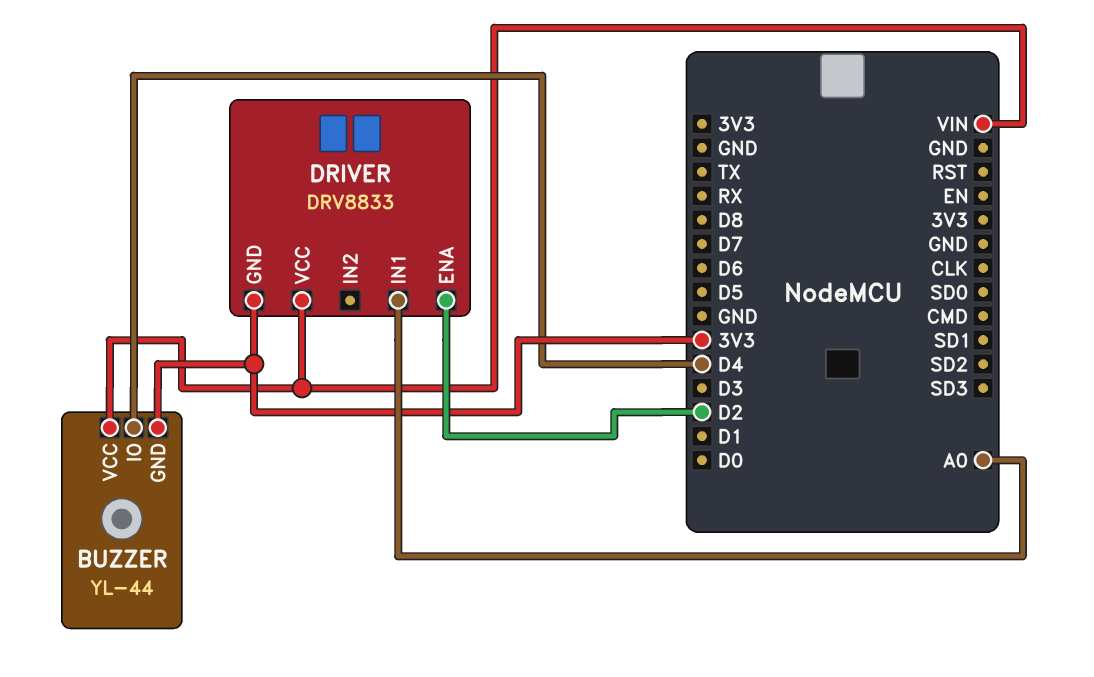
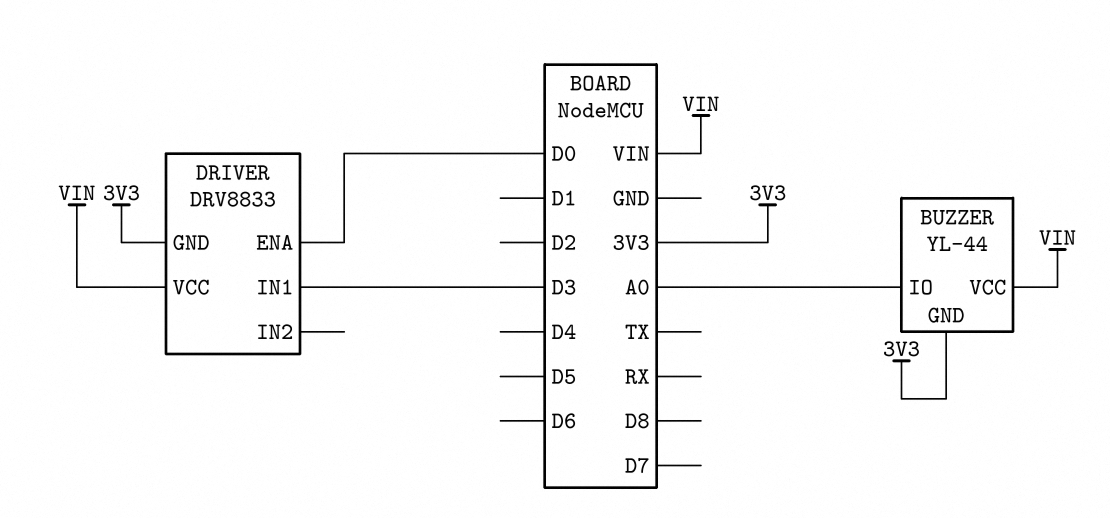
BUZZER pin IO: D4 -> A0
DRIVER pin ENA: D2 -> D0
DRIVER pin IN1: A0 -> D3

